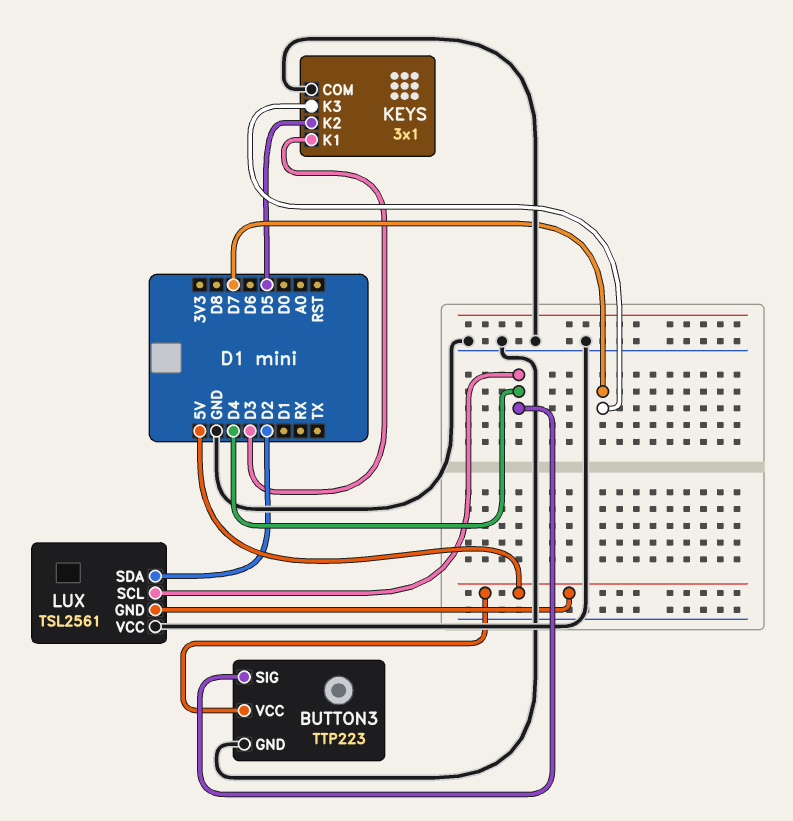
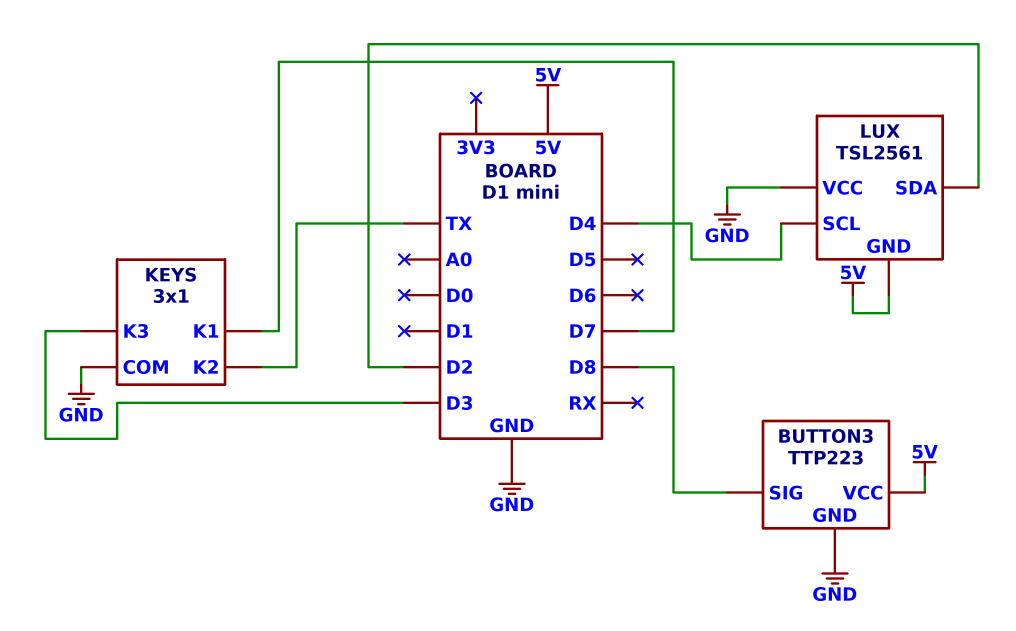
BUTTON3 pin SIG: D4 -> D8
KEYS pin K1: D3 -> D7
KEYS pin K2: D5 -> TX
KEYS pin K3: D7 -> D3

